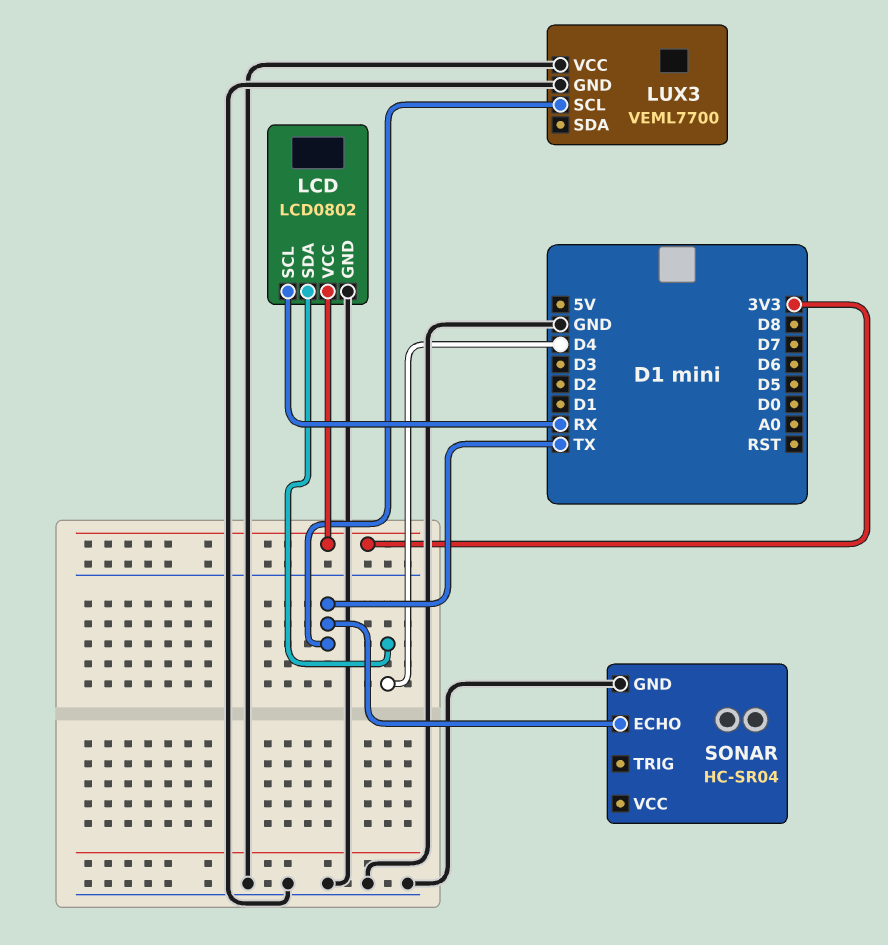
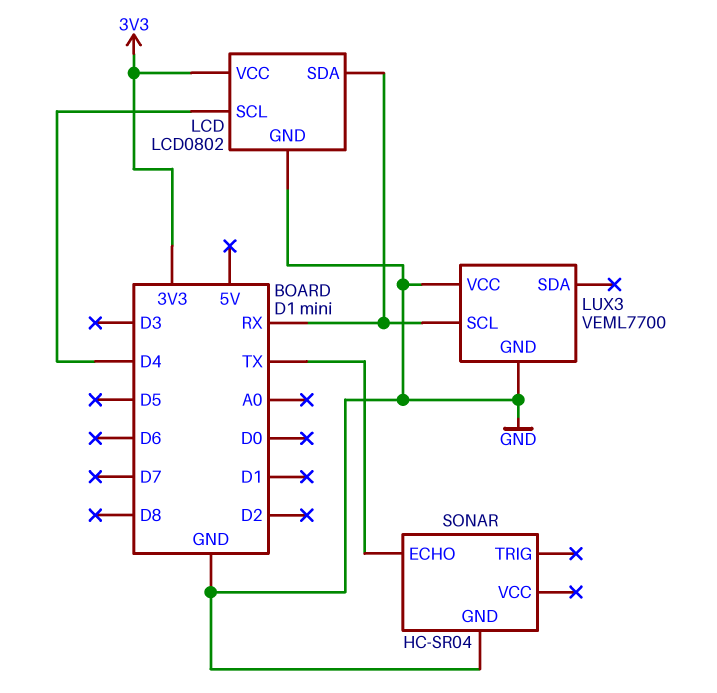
LCD pin SCL: RX -> D4
LCD pin SDA: D4 -> RX
LUX3 pin SCL: TX -> RX

